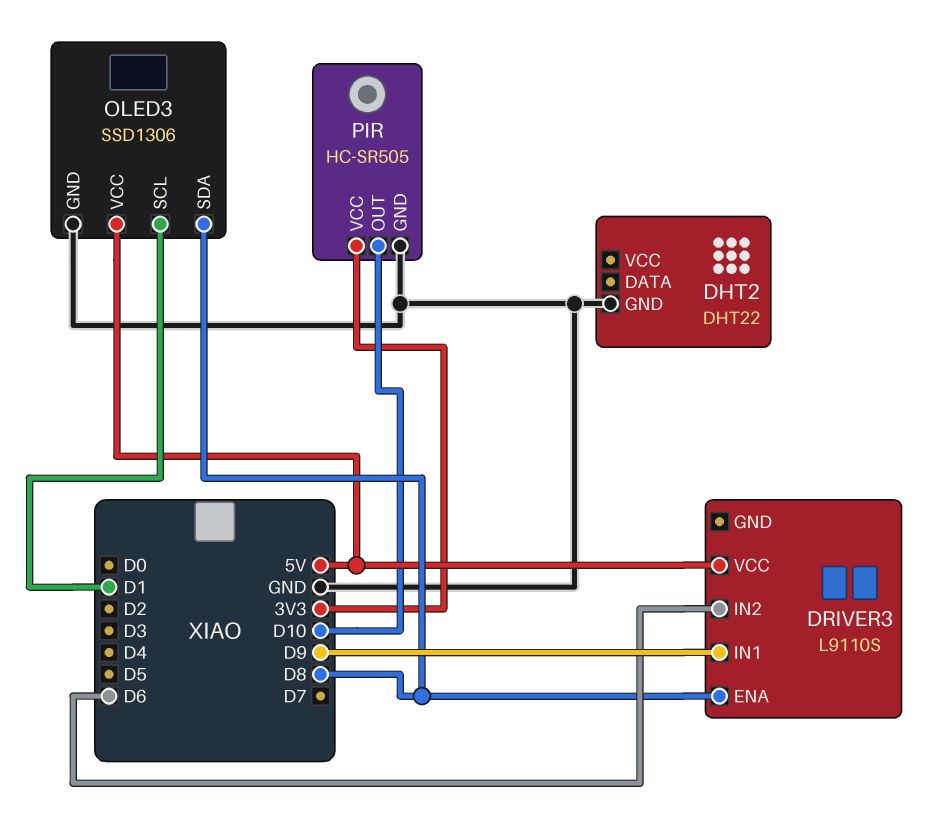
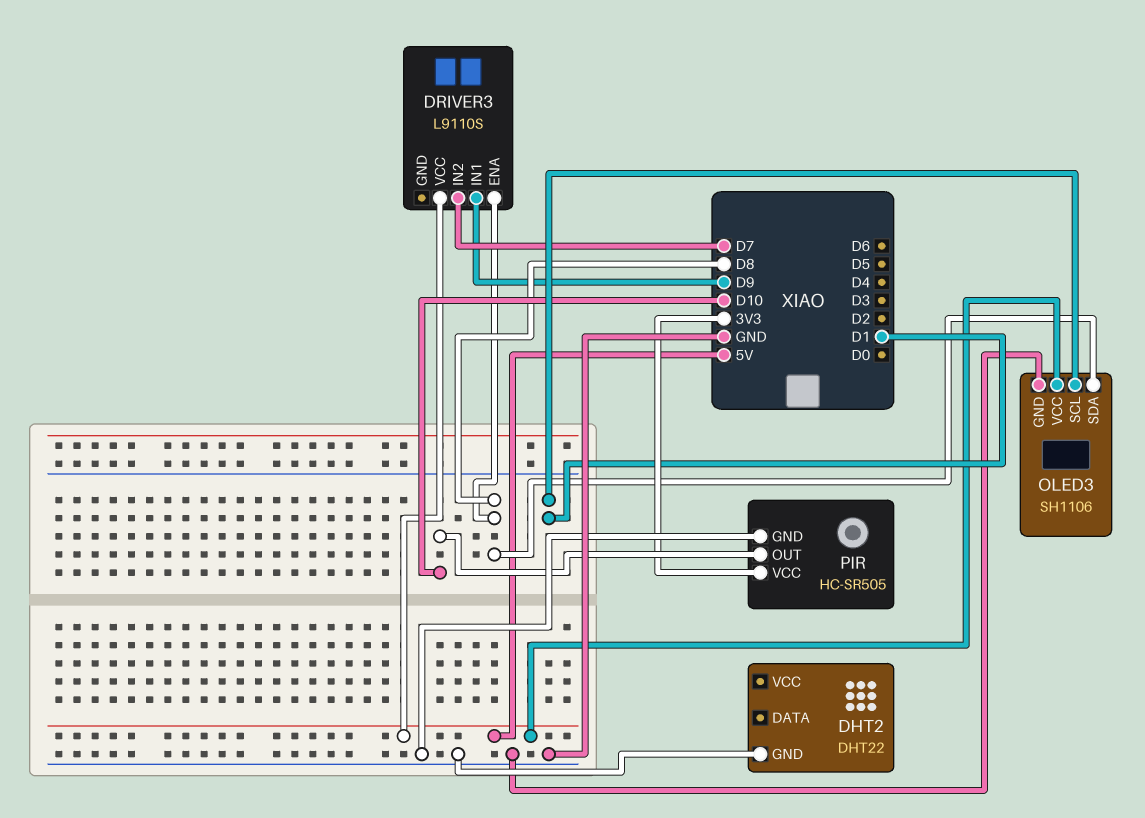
DRIVER3 pin IN2: D6 -> D7
OLED3: SSD1306 -> SH1106

